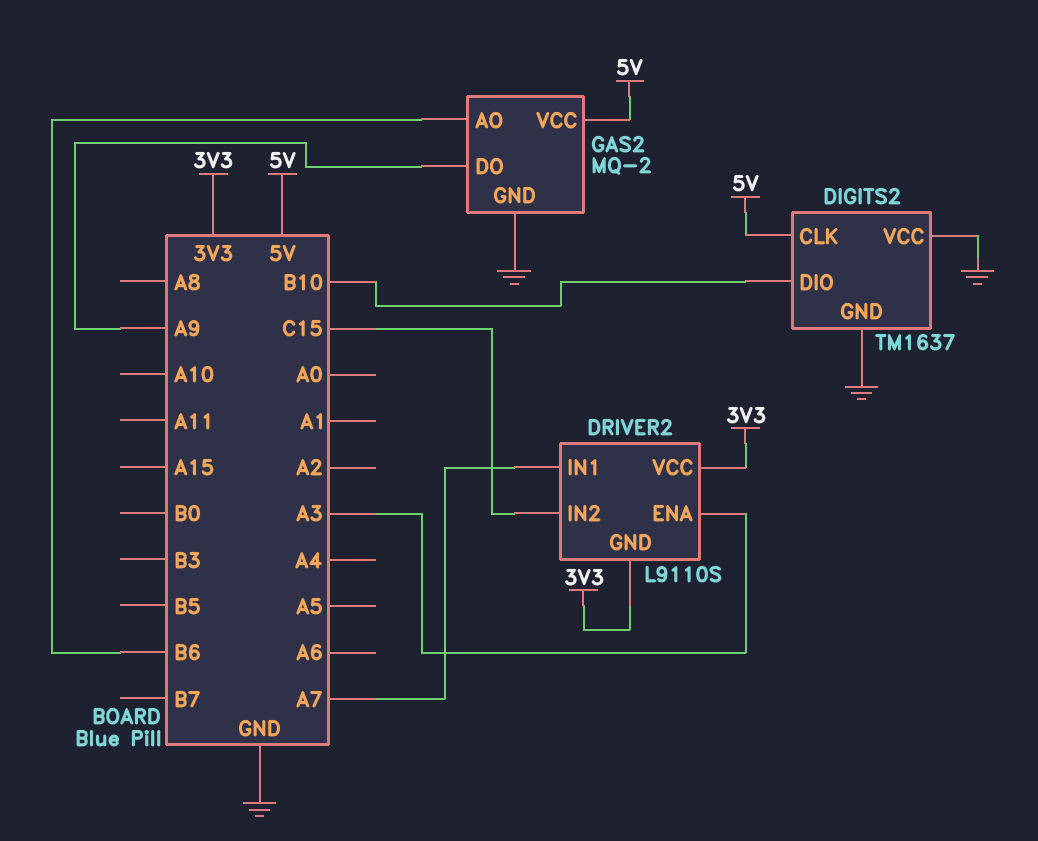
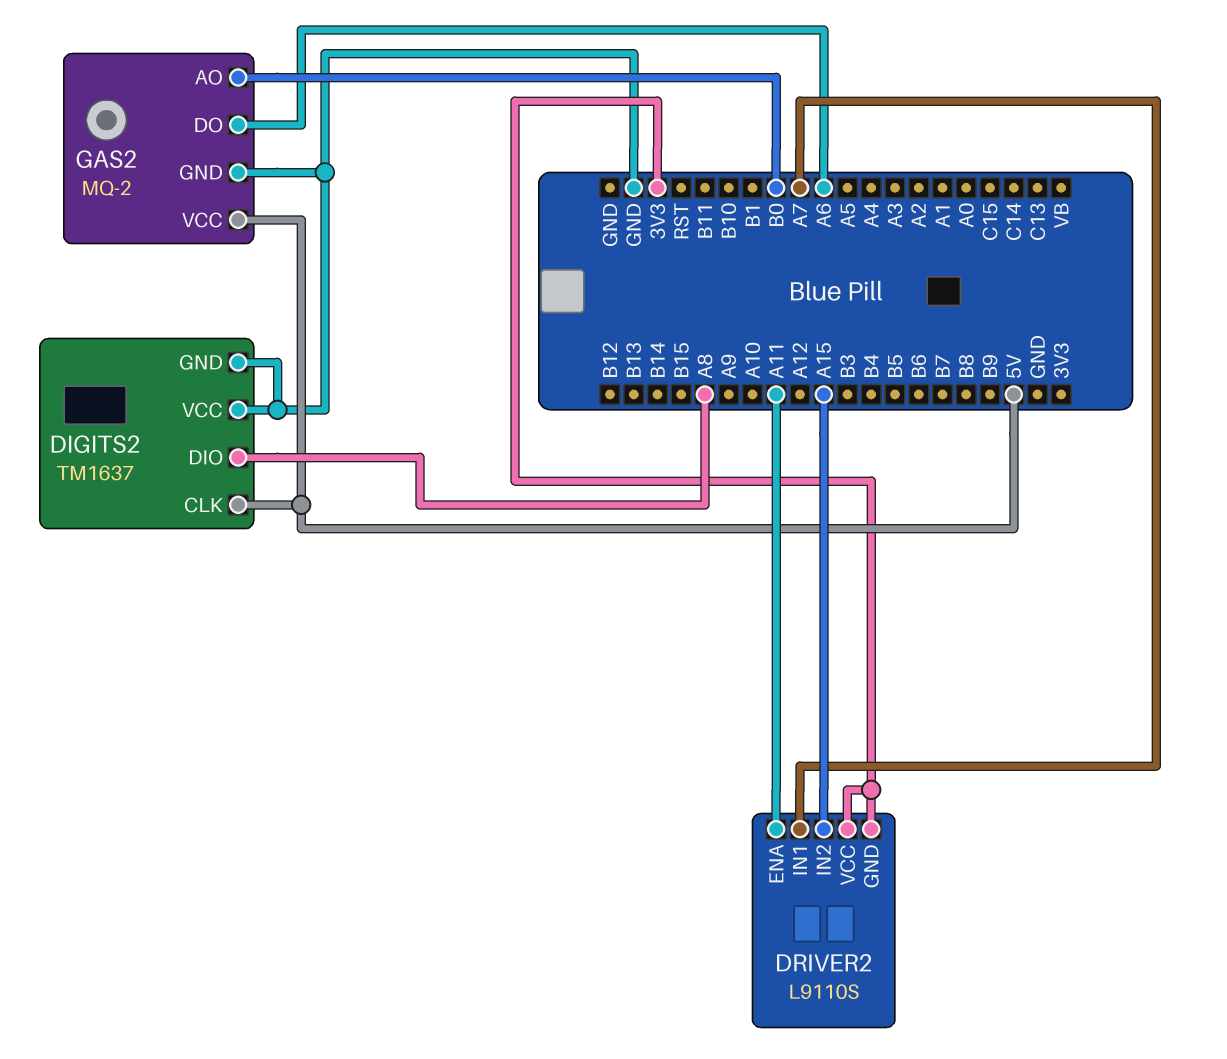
DIGITS2 pin DIO: B10 -> A8
DRIVER2 pin ENA: A3 -> A11
DRIVER2 pin IN2: C15 -> A15
GAS2 pin AO: B6 -> B0
GAS2 pin DO: A9 -> A6

